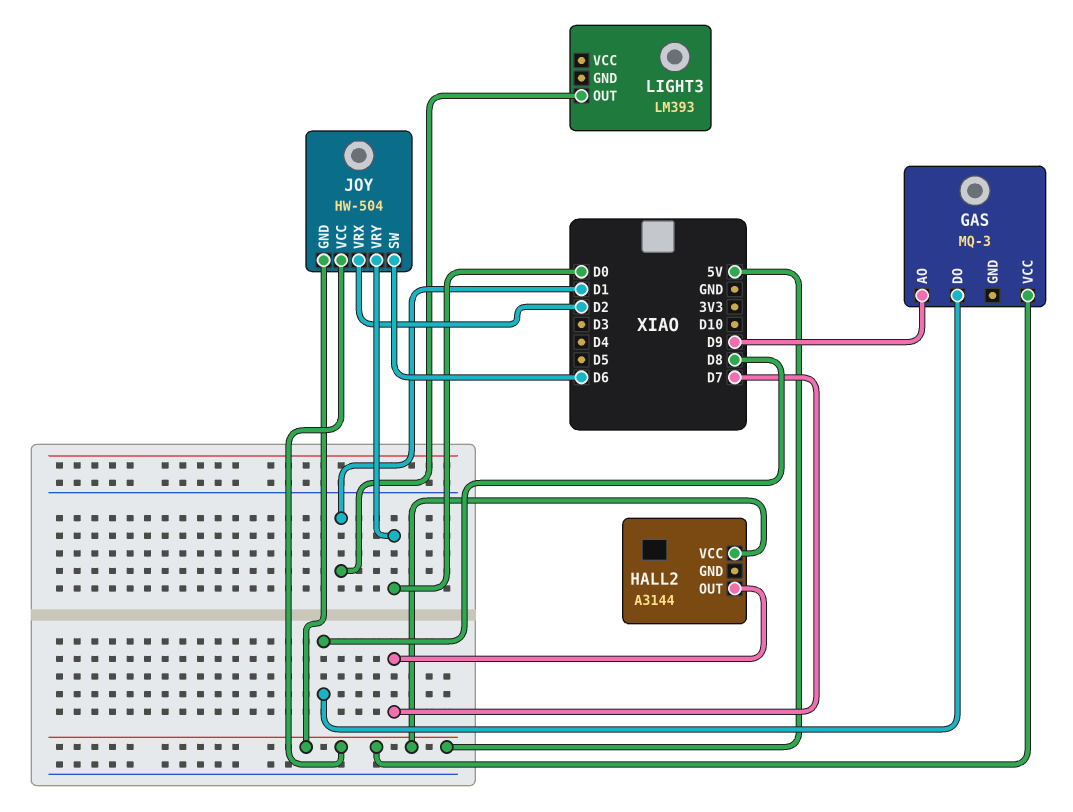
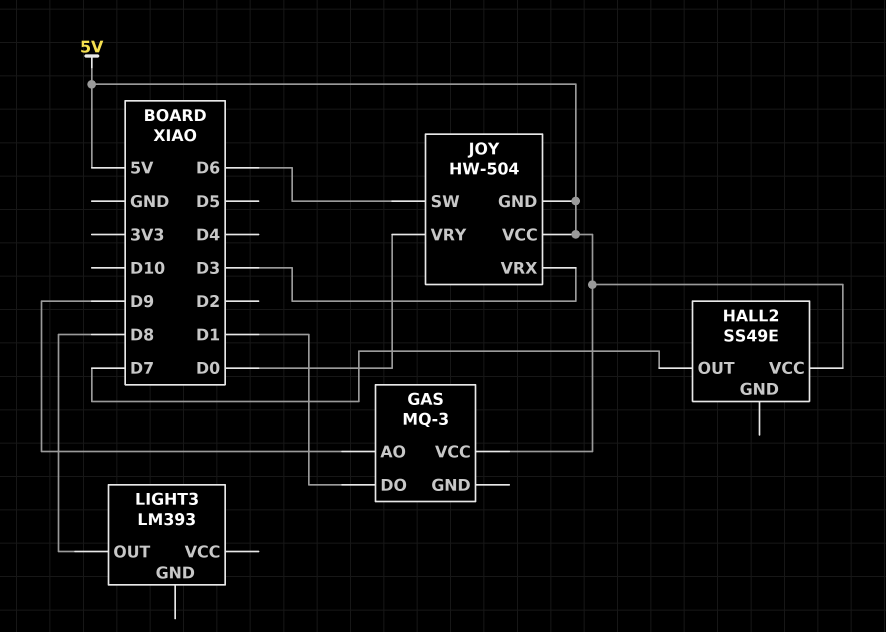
GAS pin DO: D8 -> D1
HALL2: A3144 -> SS49E
JOY pin VRX: D2 -> D3
LIGHT3 pin OUT: D1 -> D8

